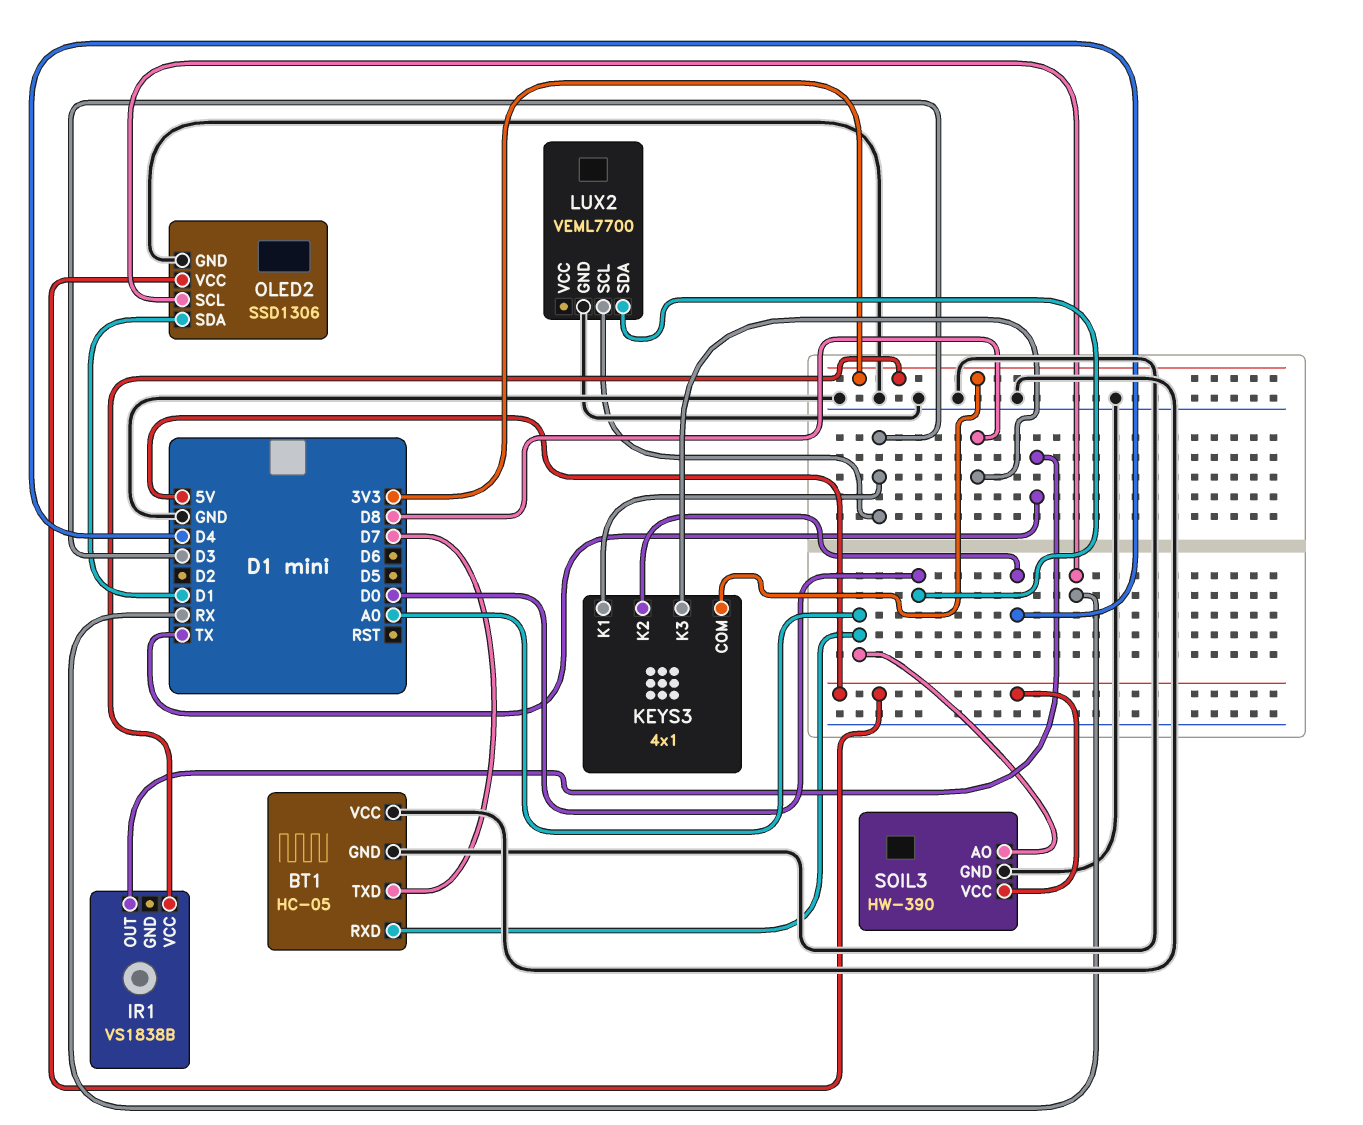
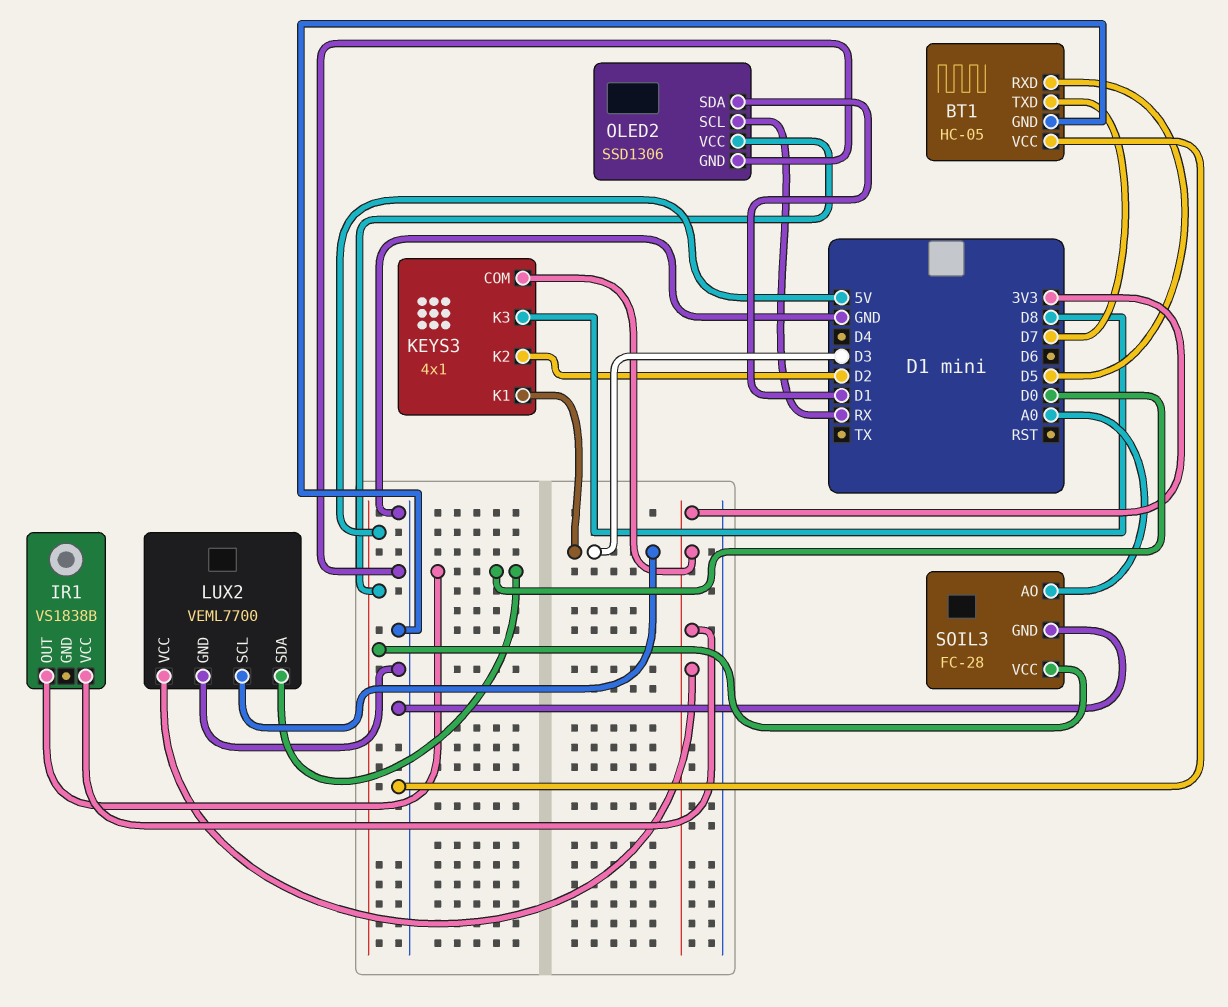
BT1 pin RXD: A0 -> D5
IR1 pin OUT: TX -> D0
KEYS3 pin K2: D4 -> D2
LUX2 pin VCC: none -> 3V3
SOIL3: HW-390 -> FC-28

